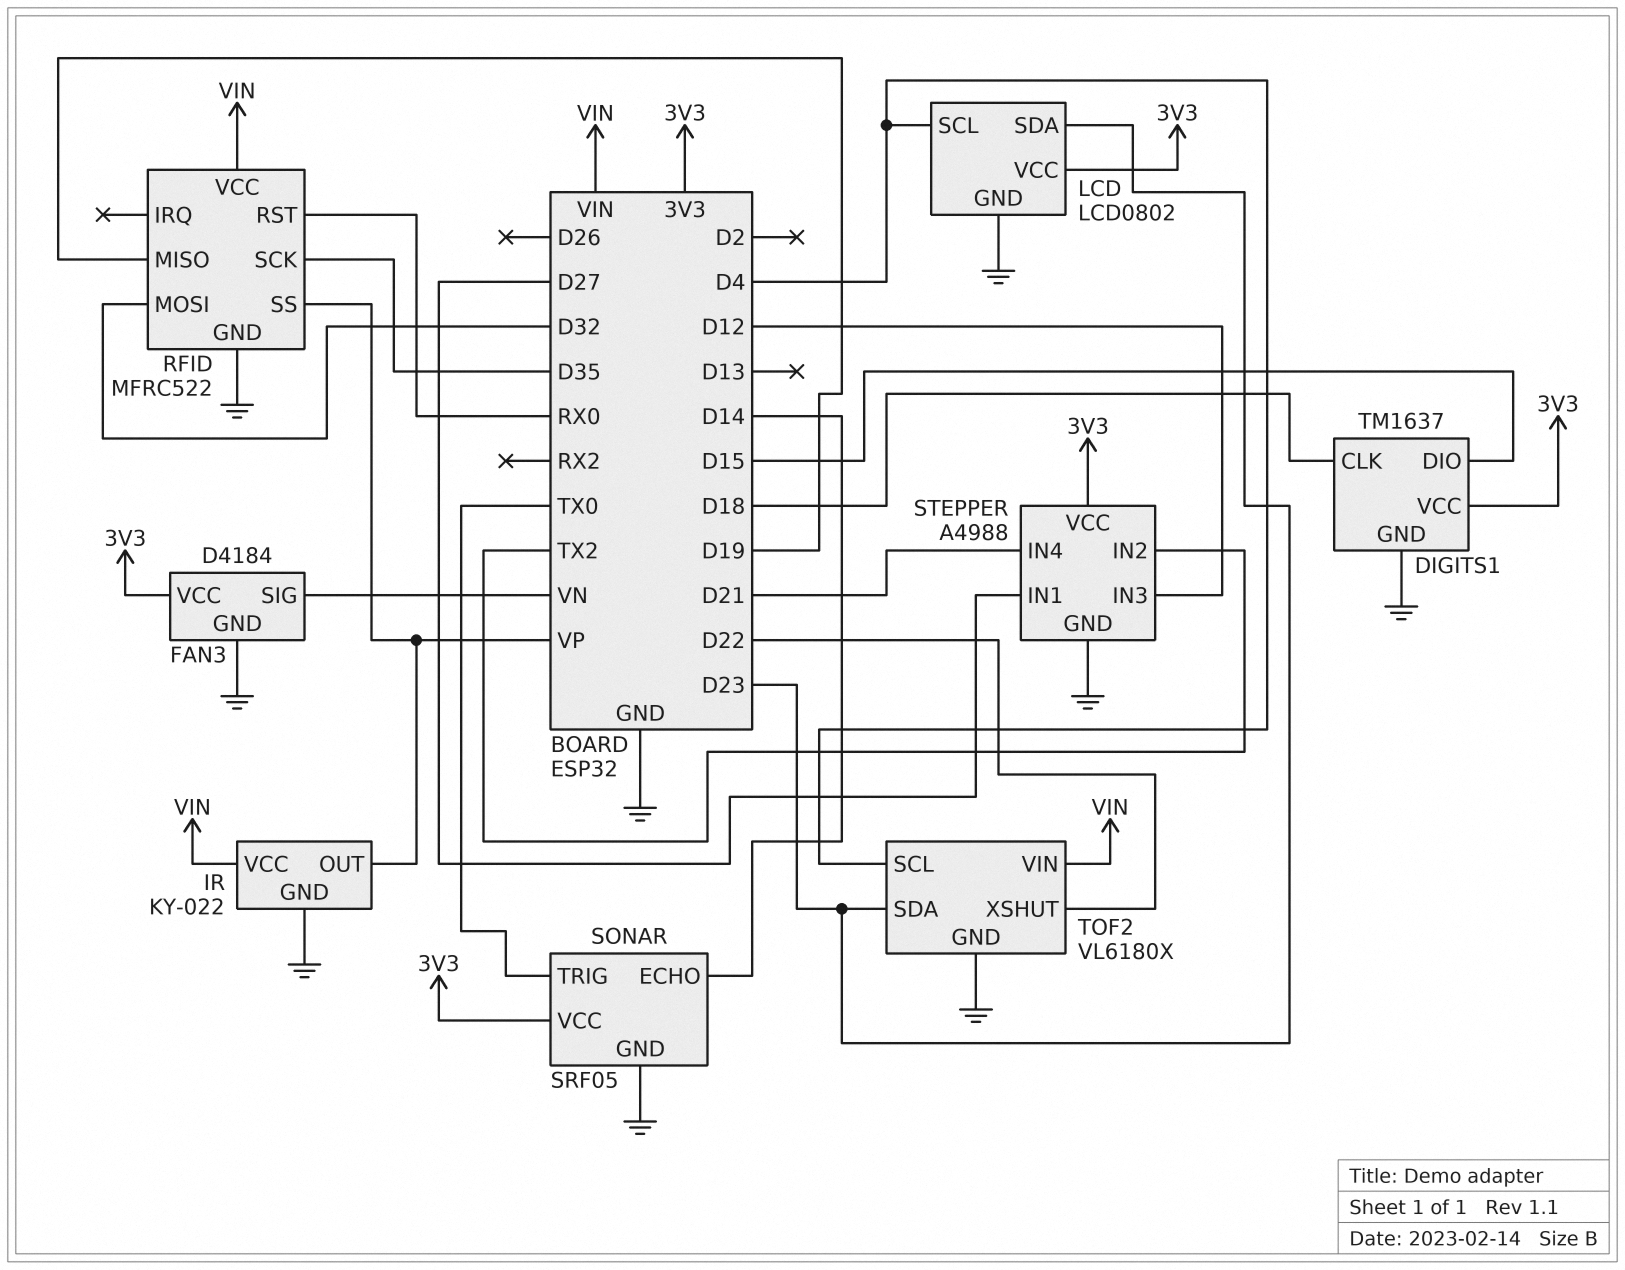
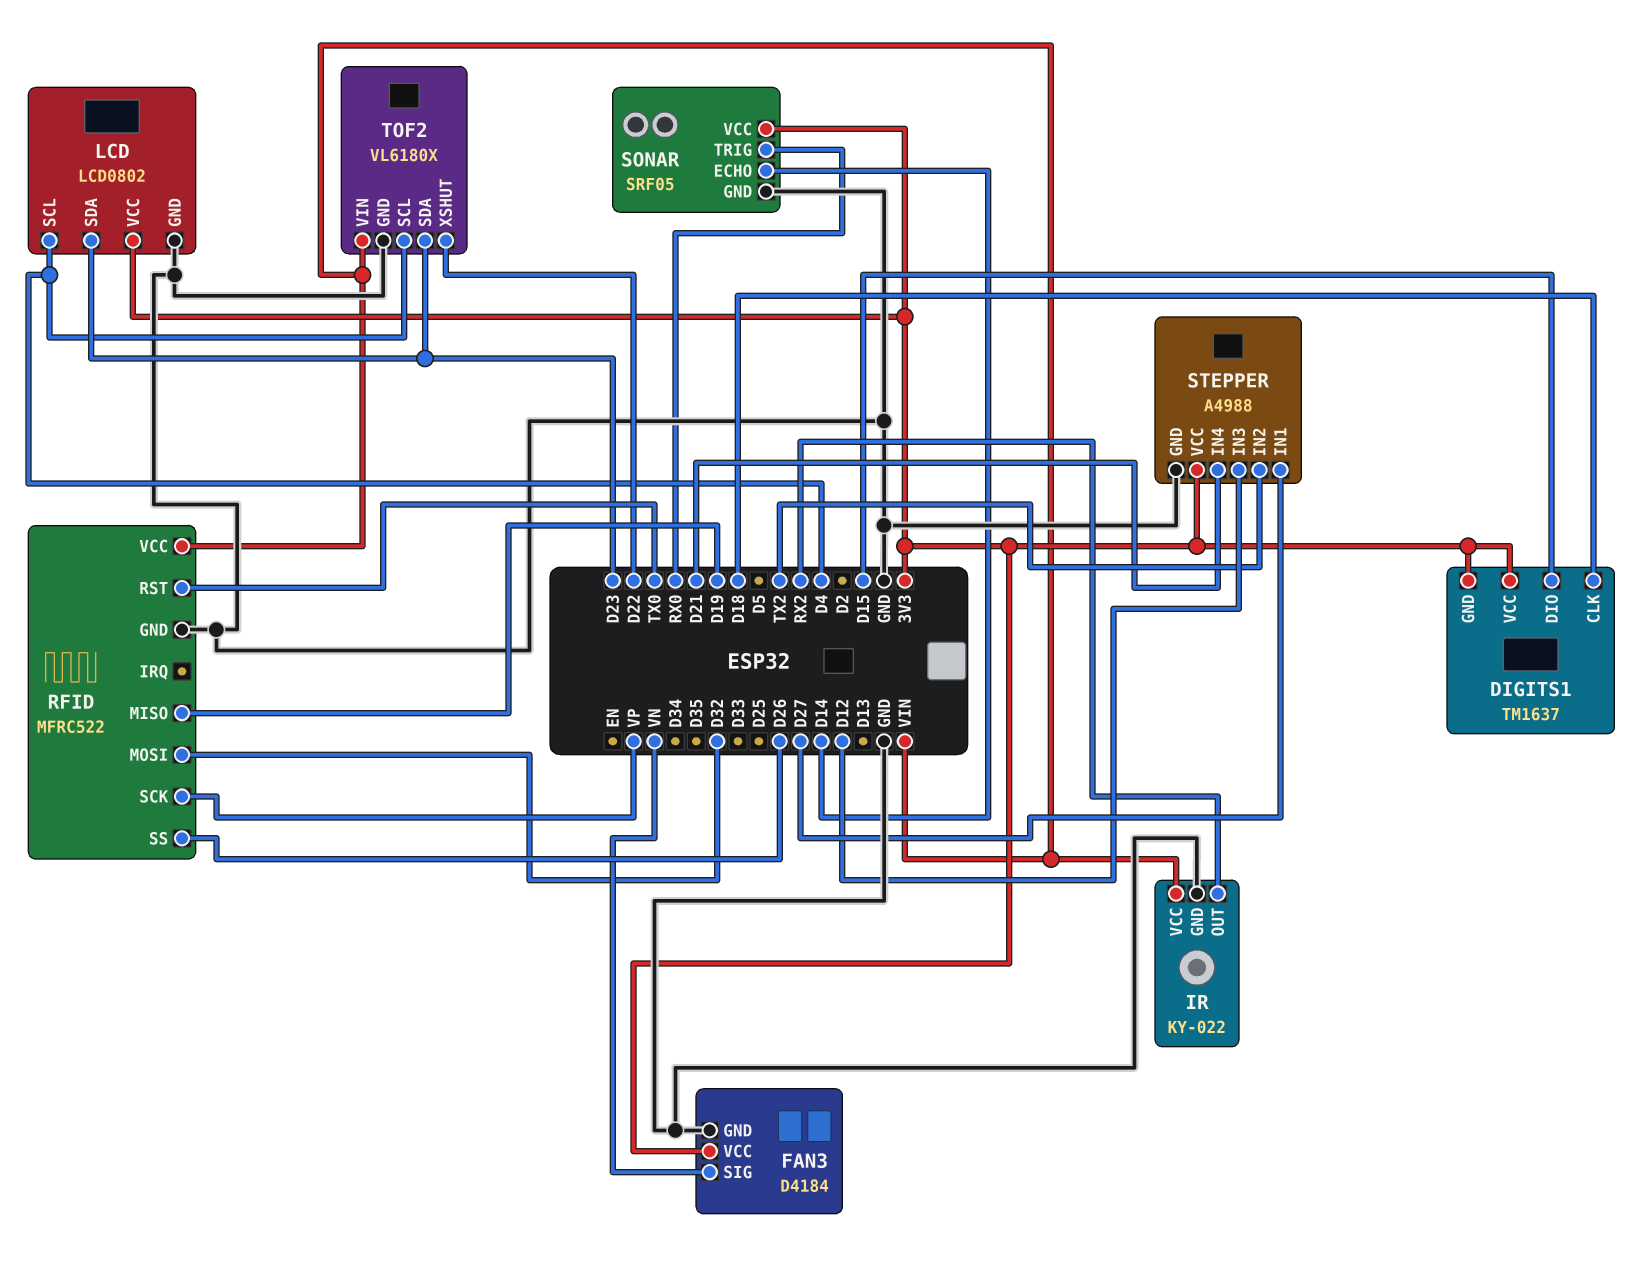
DIGITS1 pin GND: GND -> 3V3
IR pin OUT: VP -> RX2
RFID pin RST: RX0 -> TX0
RFID pin SCK: D35 -> VP
RFID pin SS: VP -> D26
SONAR pin TRIG: TX0 -> RX0

